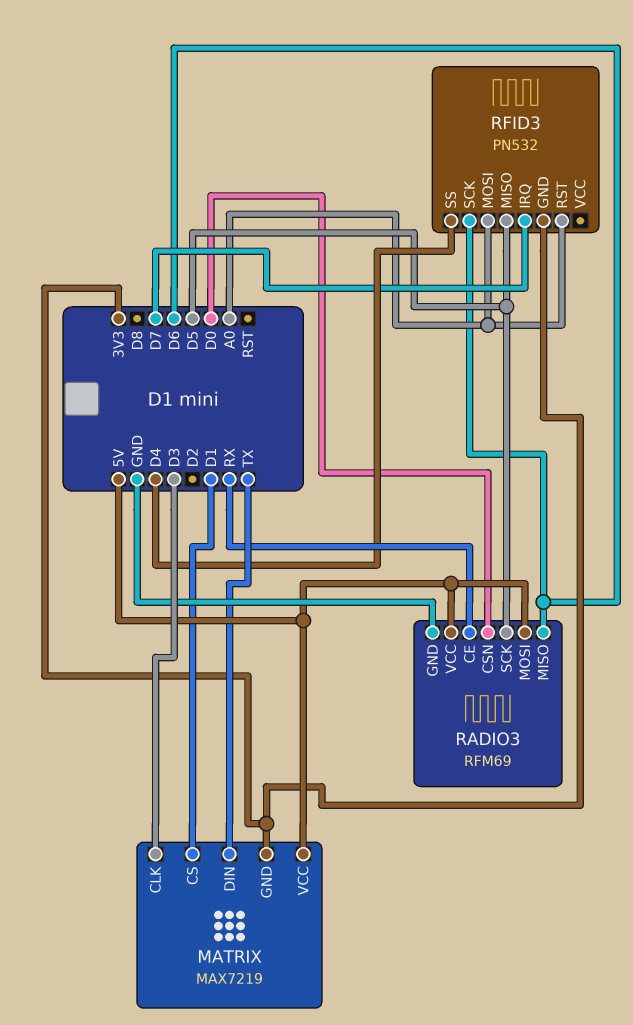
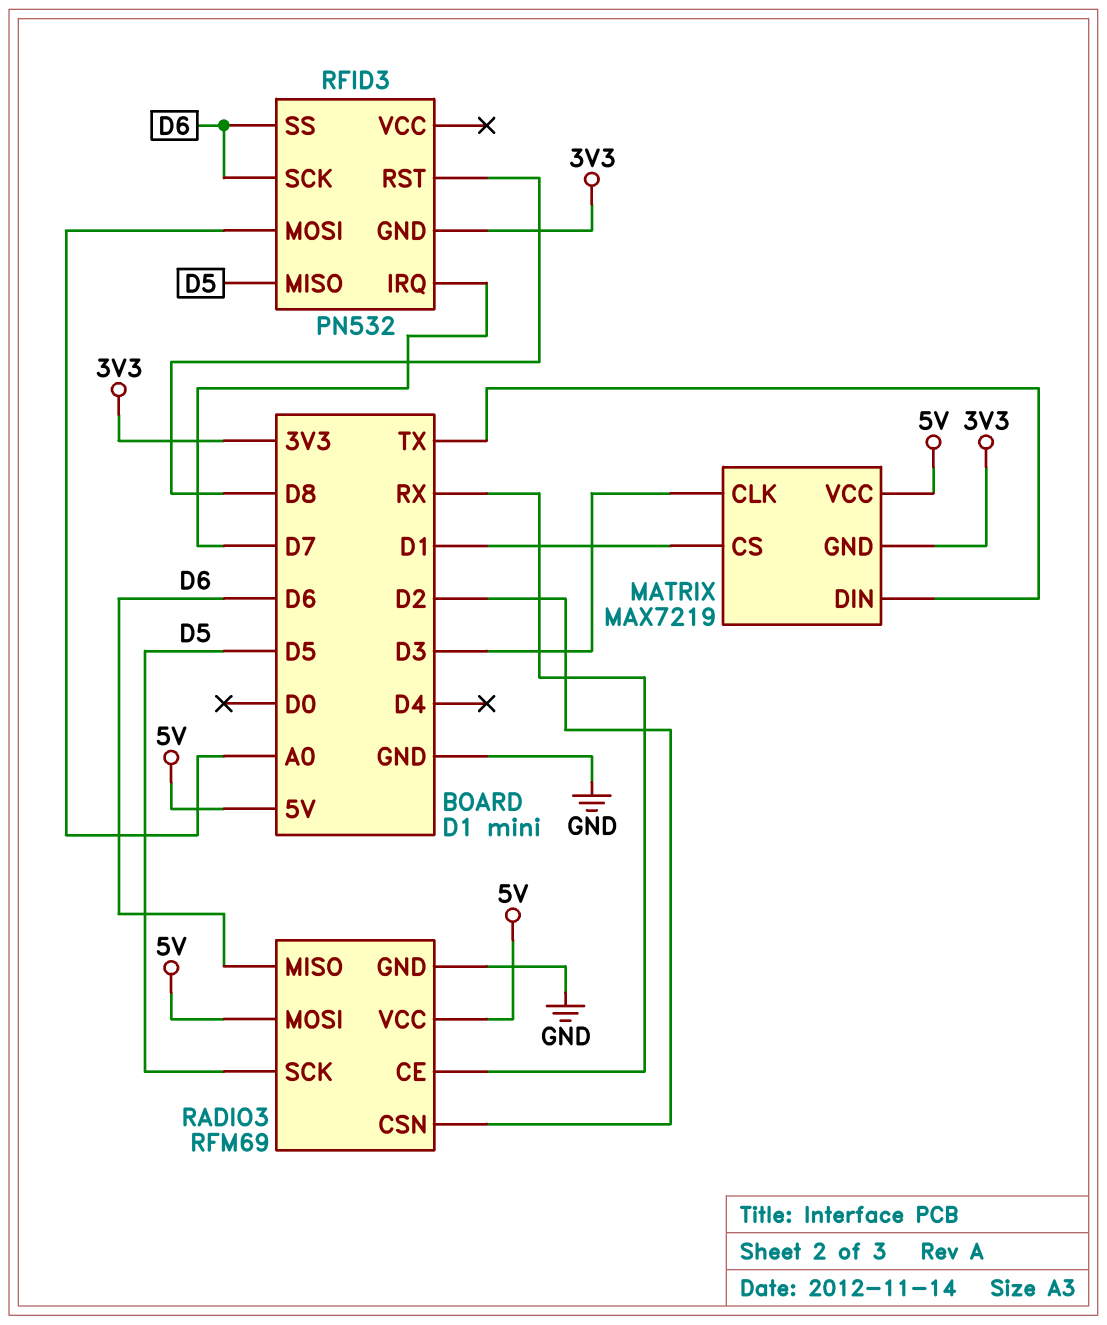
RADIO3 pin CSN: D0 -> D2
RFID3 pin RST: A0 -> D8
RFID3 pin SS: D4 -> D6

